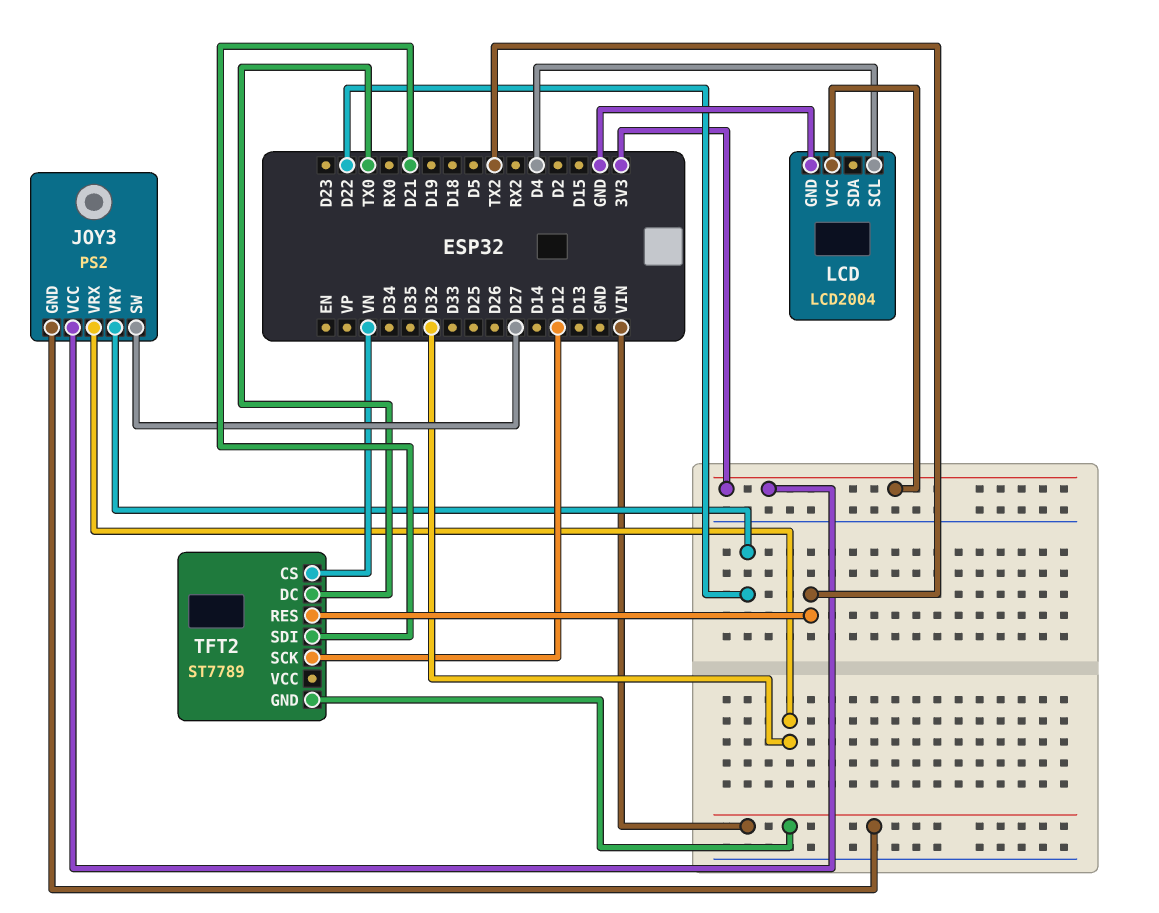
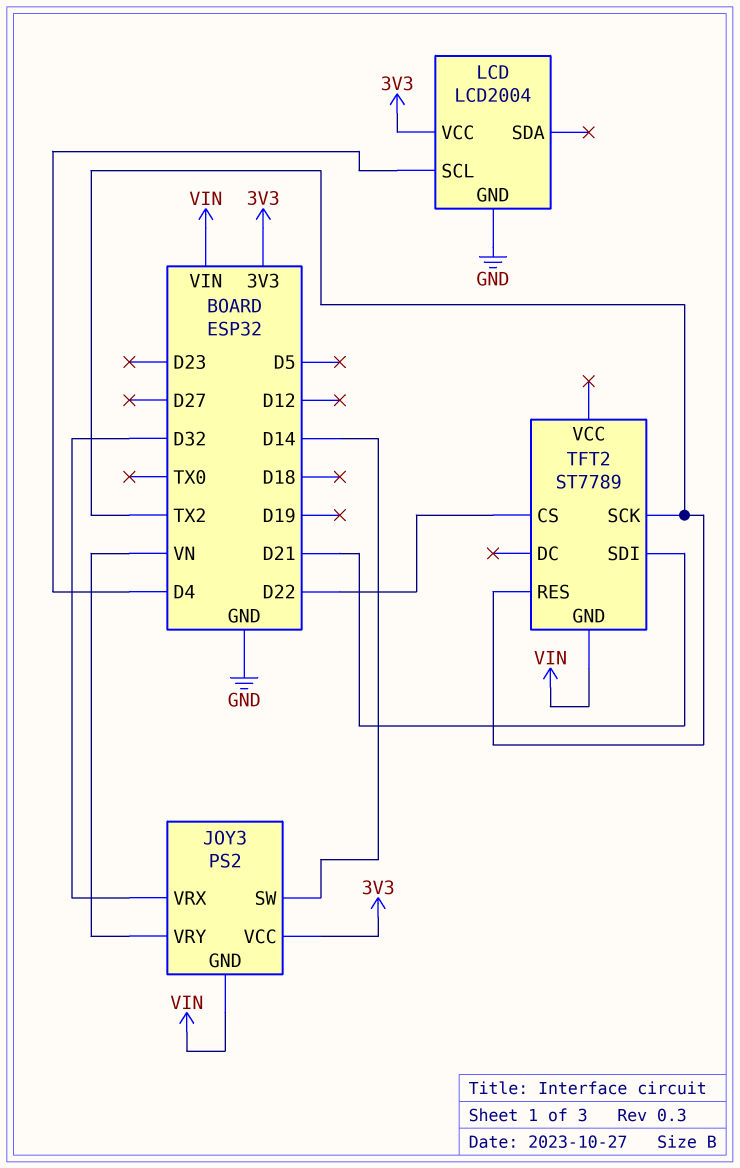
JOY3 pin SW: D27 -> D14
JOY3 pin VRY: D22 -> VN
TFT2 pin CS: VN -> D22
TFT2 pin DC: TX0 -> none
TFT2 pin SCK: D12 -> TX2

